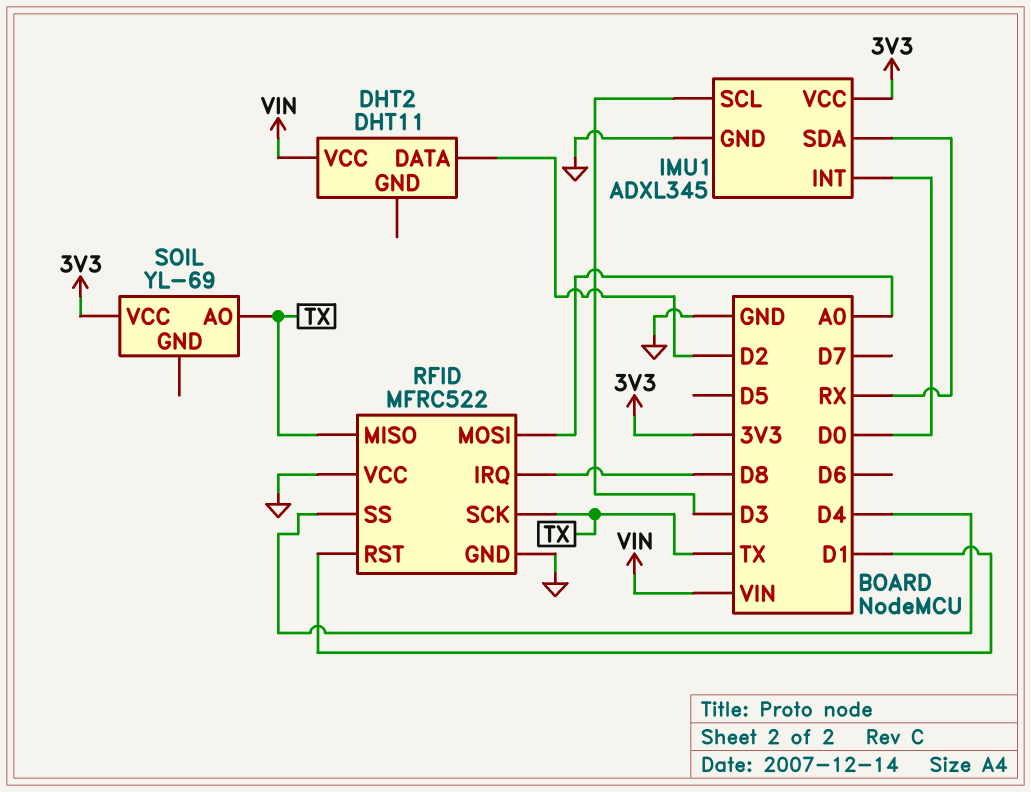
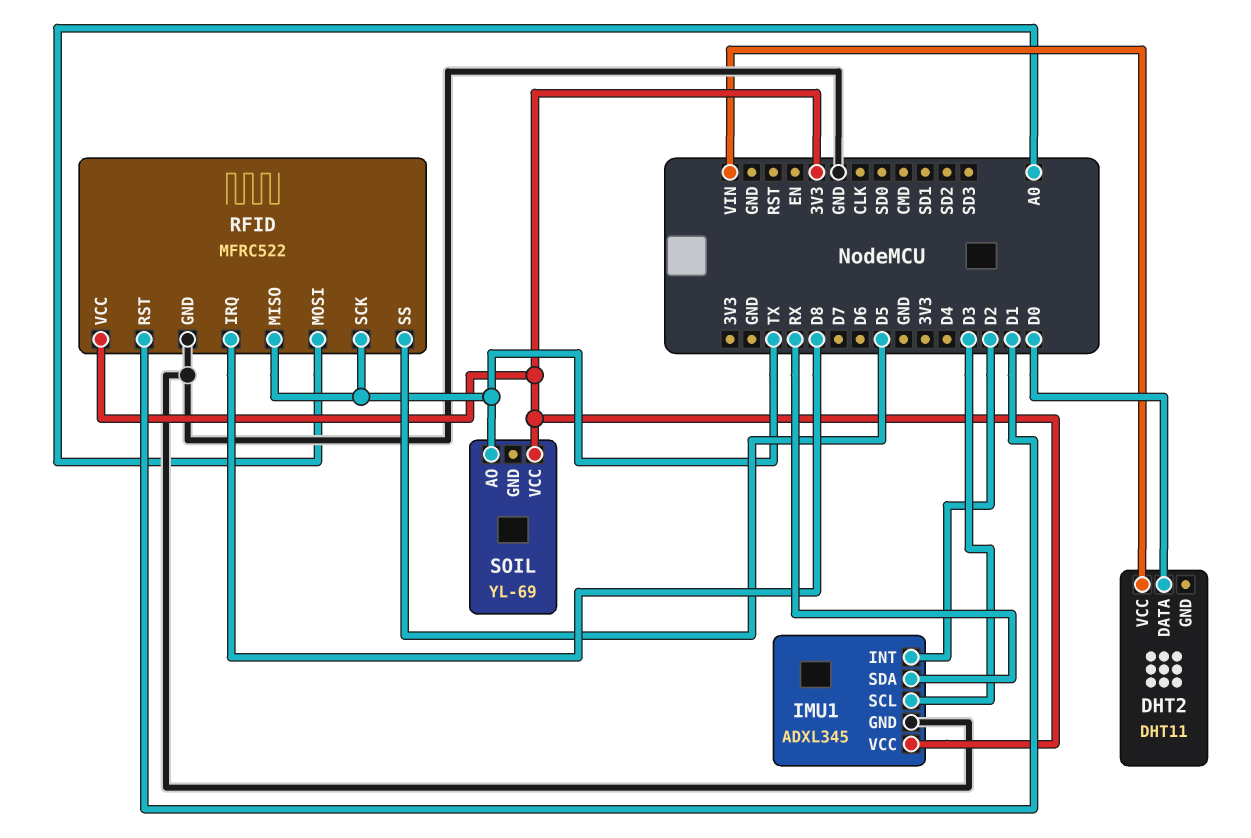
DHT2 pin DATA: D2 -> D0
IMU1 pin INT: D0 -> D2
RFID pin SS: D4 -> D5
RFID pin VCC: GND -> 3V3

